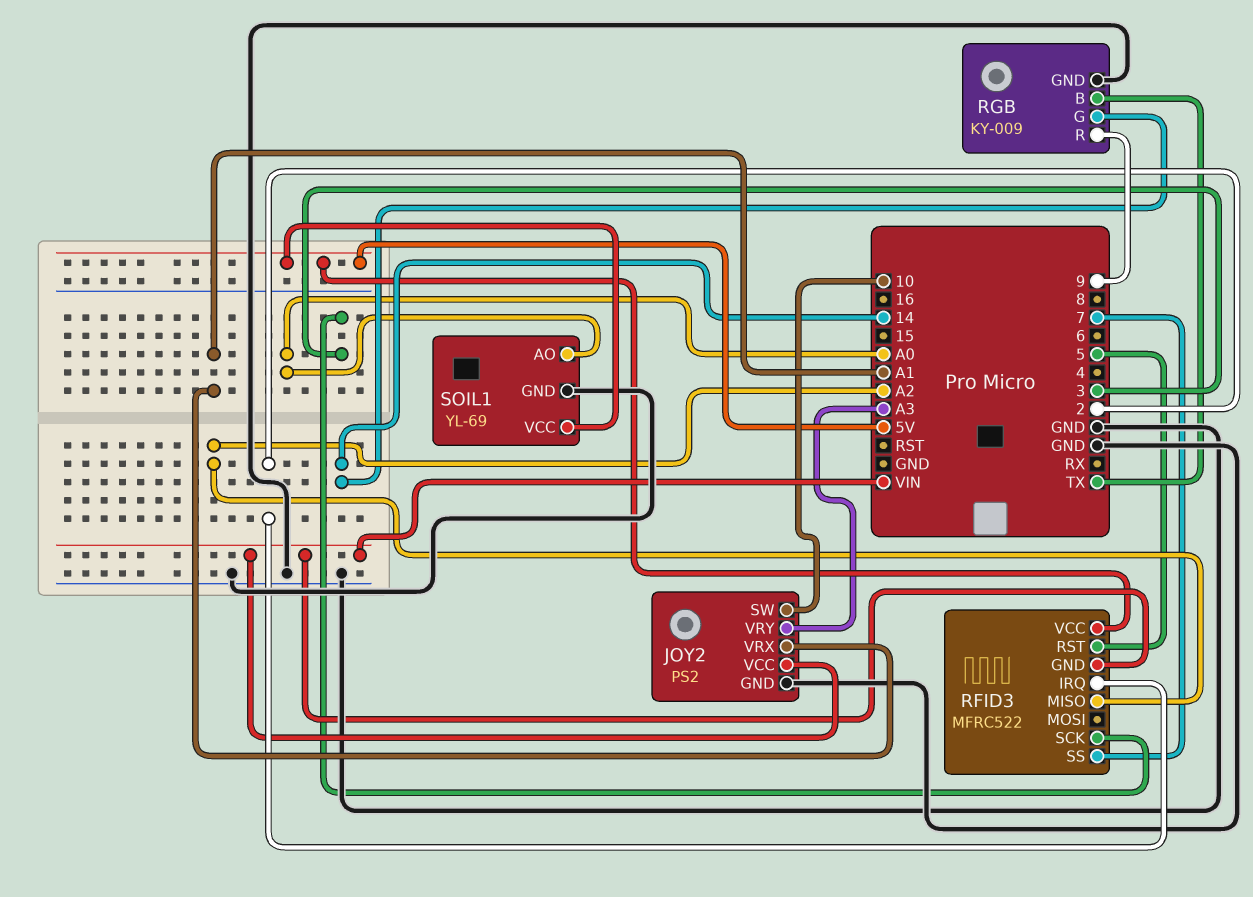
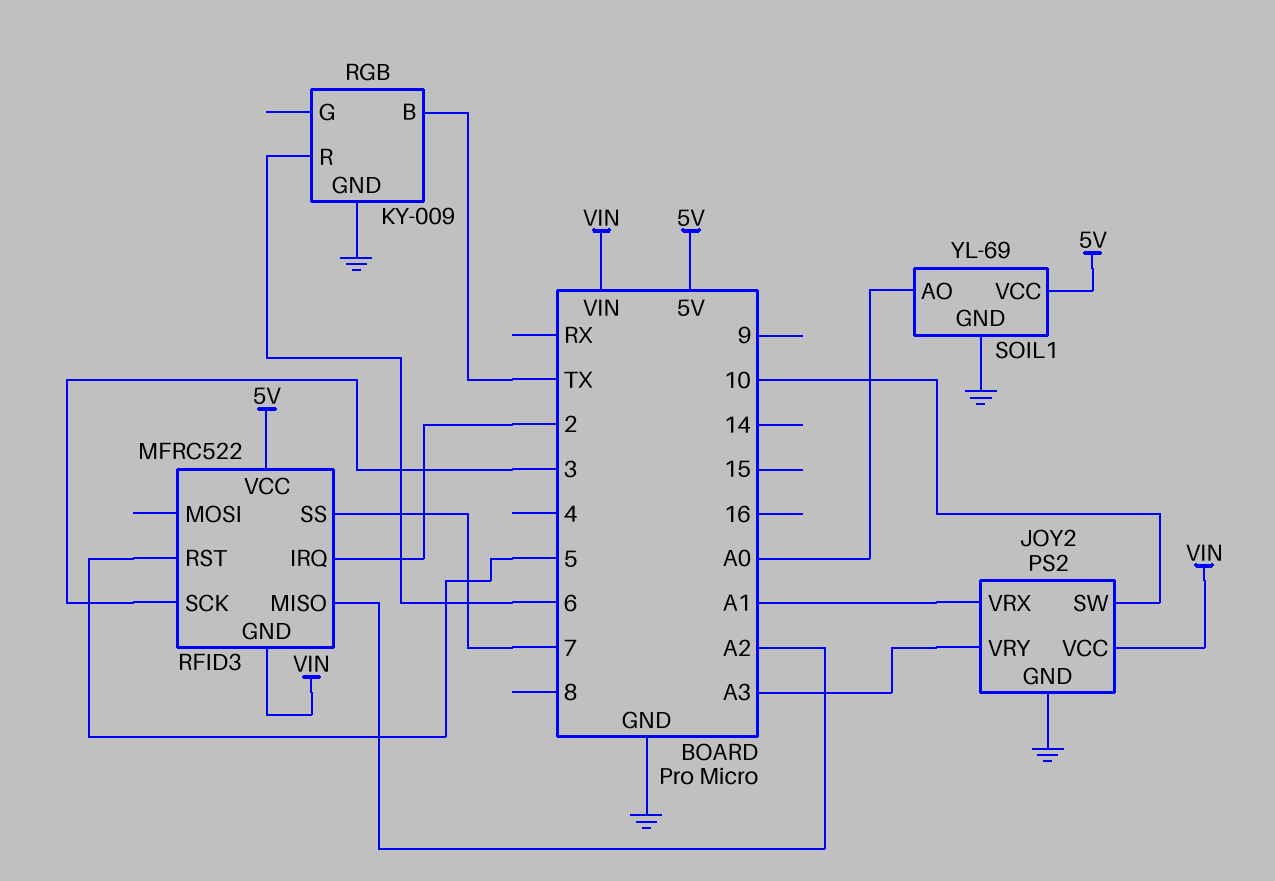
RGB pin G: 14 -> none
RGB pin R: 9 -> 6

